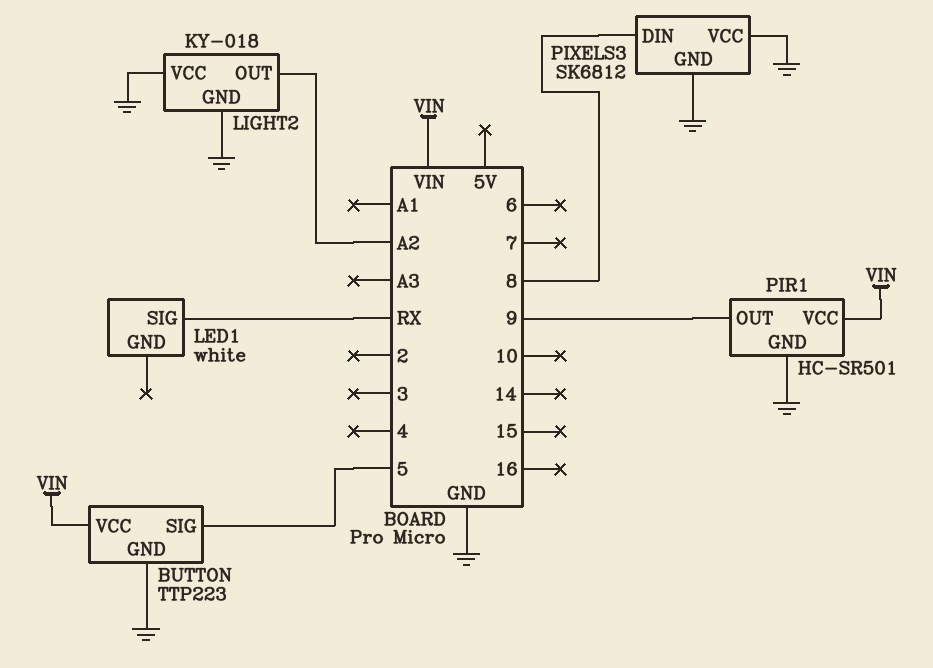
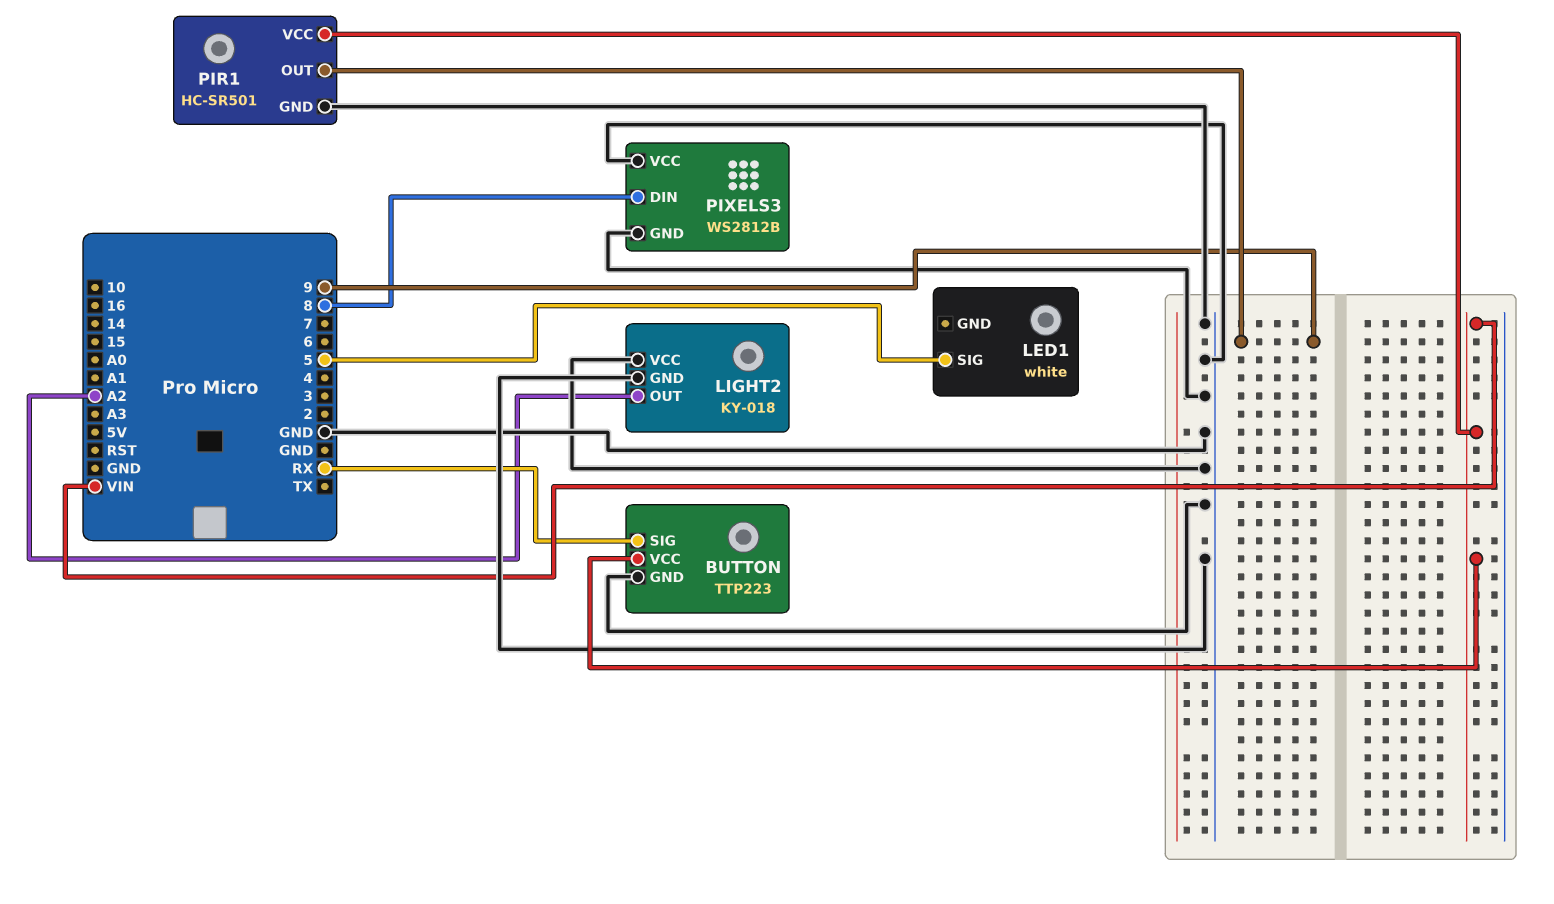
BUTTON pin SIG: 5 -> RX
LED1 pin SIG: RX -> 5
PIXELS3: SK6812 -> WS2812B

